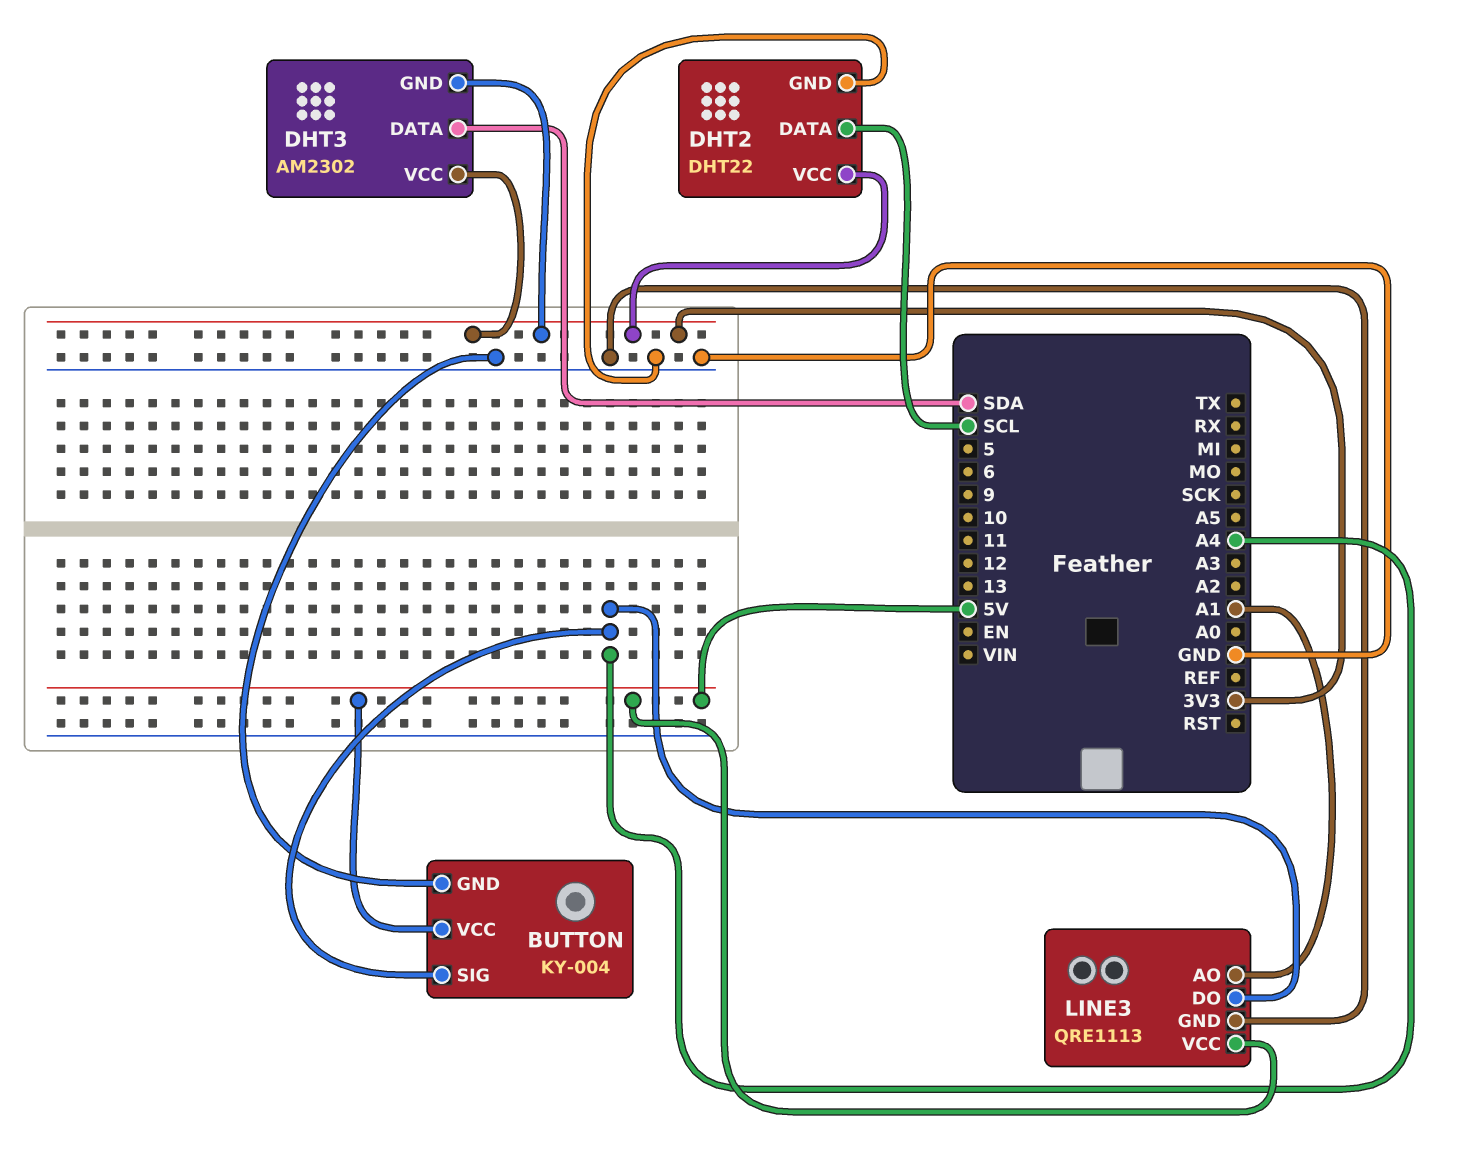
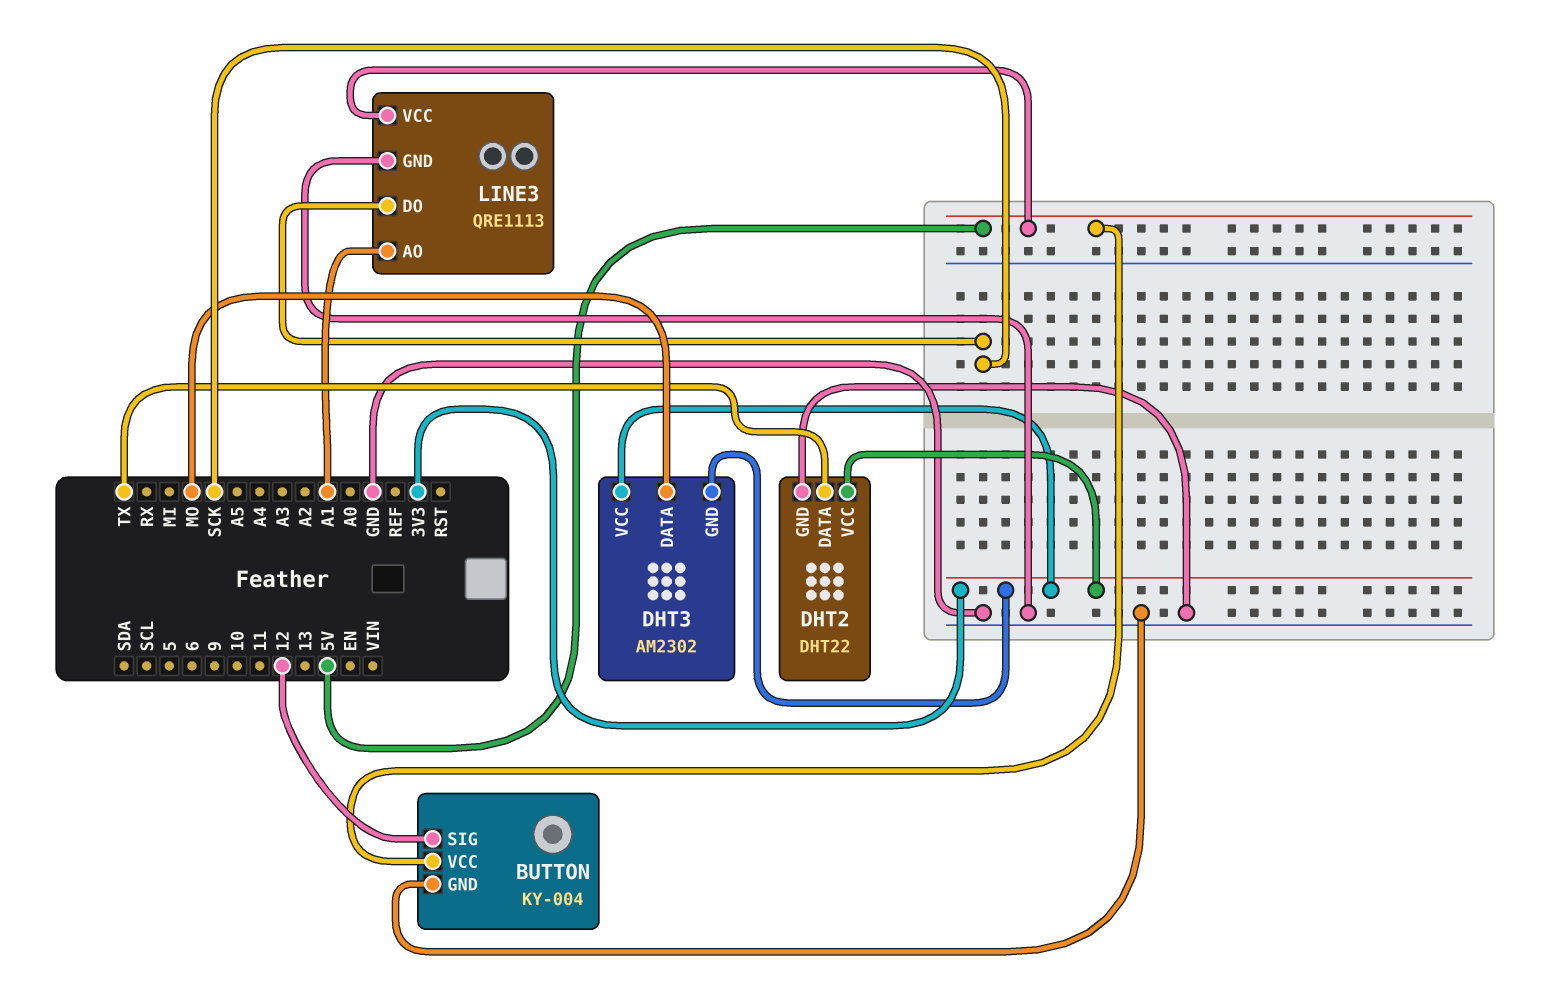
BUTTON pin SIG: A4 -> 12
DHT2 pin DATA: SCL -> TX
DHT3 pin DATA: SDA -> MO
LINE3 pin DO: A4 -> SCK

